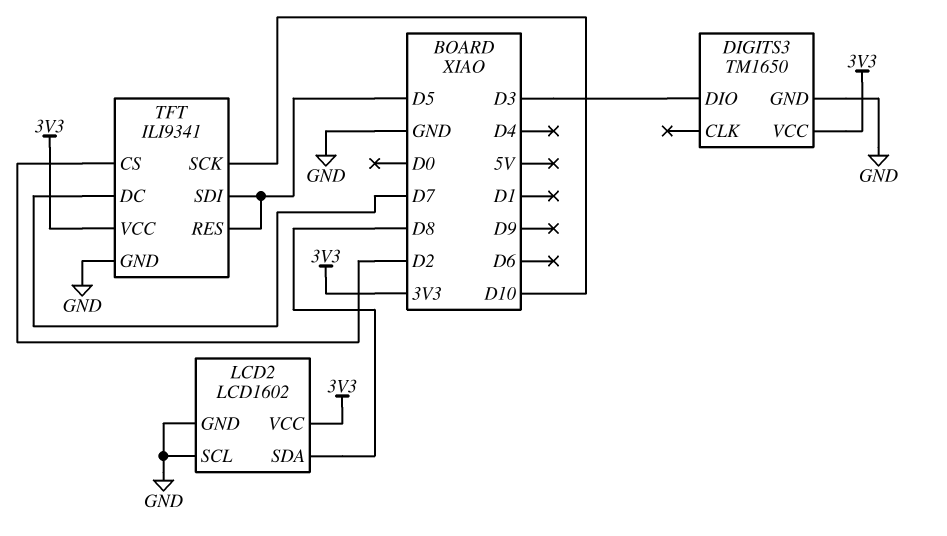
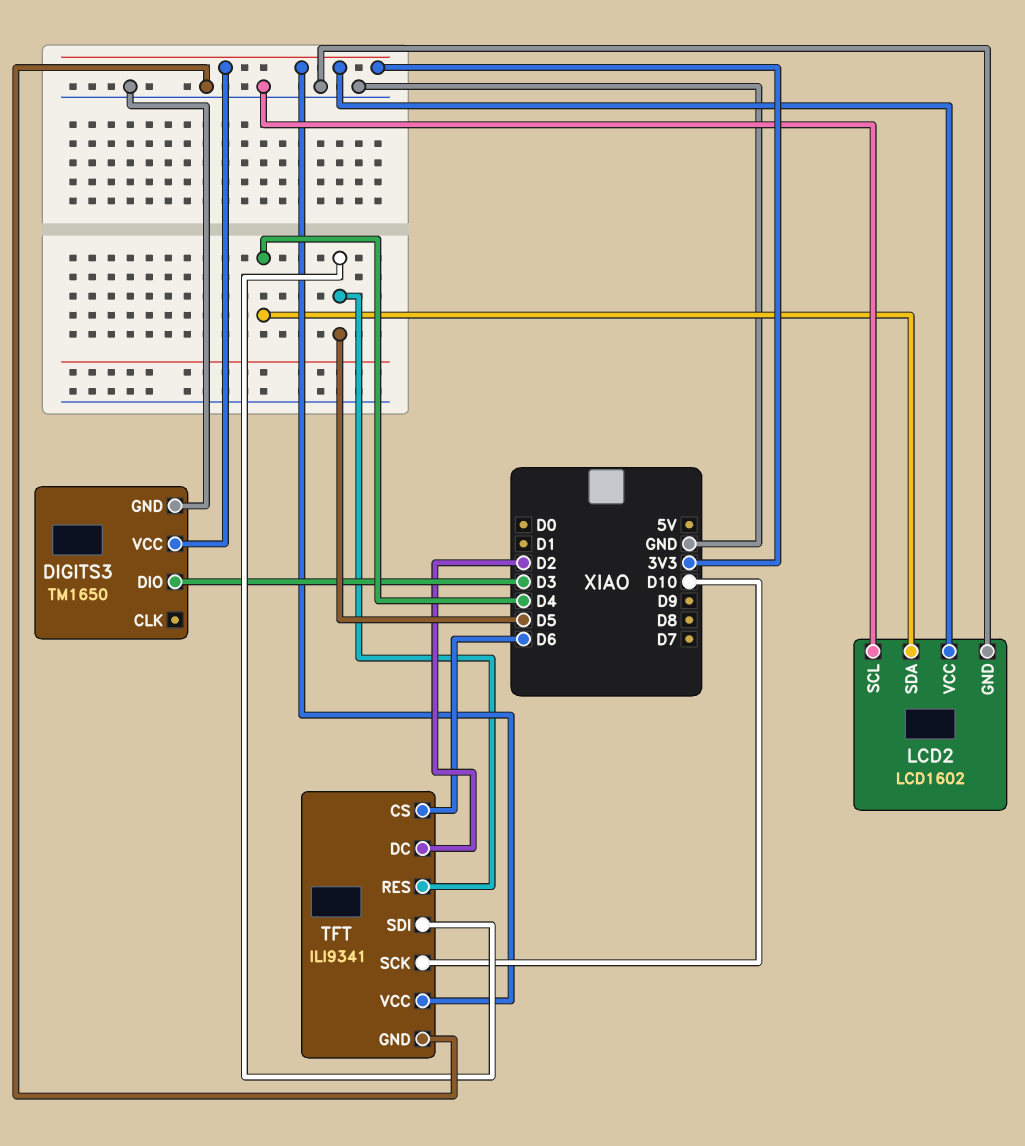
LCD2 pin SDA: D8 -> D4
TFT pin CS: D2 -> D6
TFT pin DC: D7 -> D2

